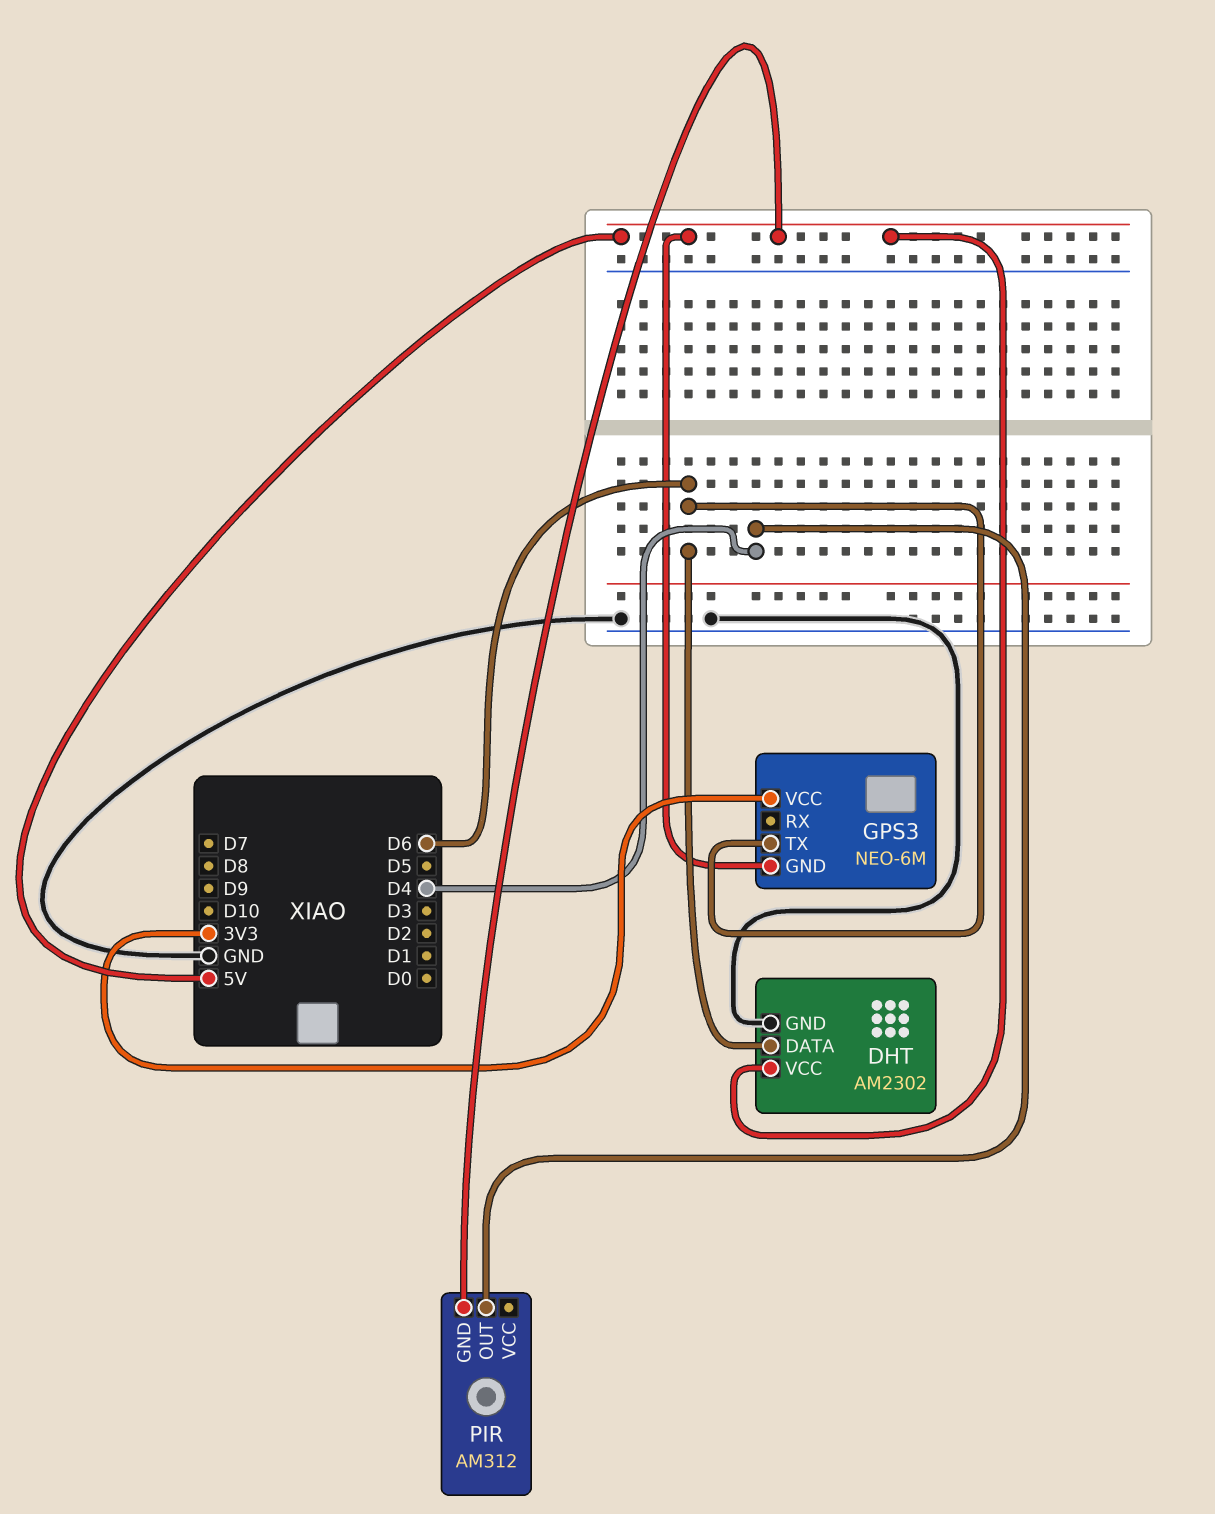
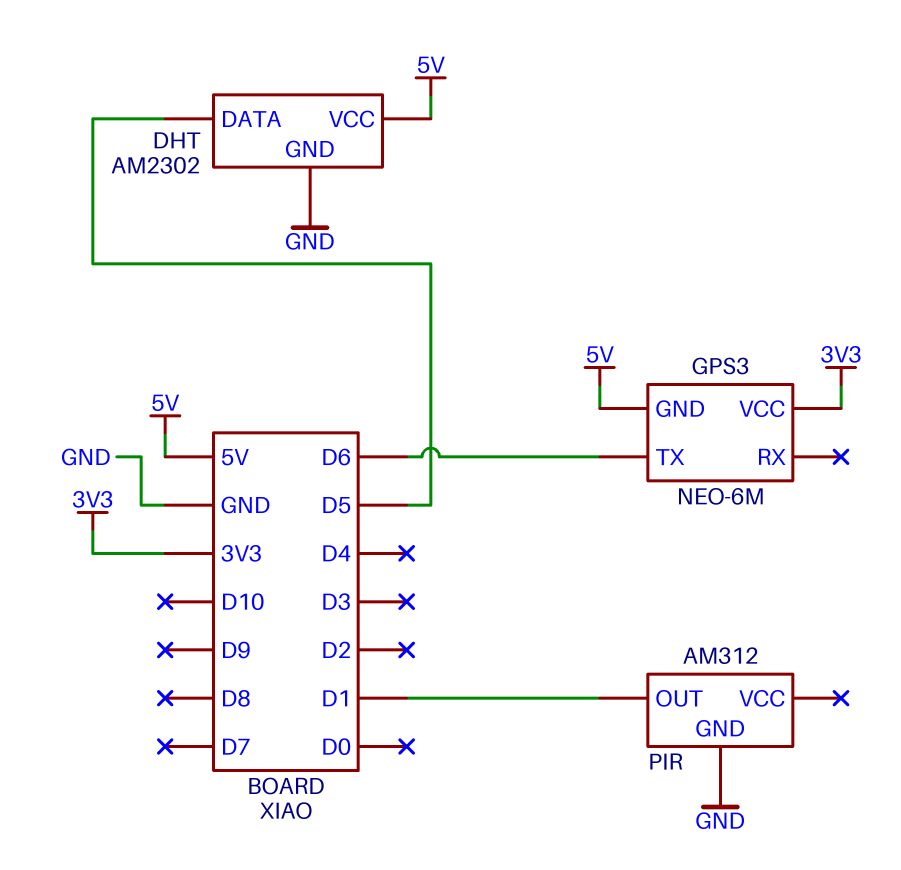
DHT pin DATA: D6 -> D5
PIR pin GND: 5V -> GND
PIR pin OUT: D4 -> D1

